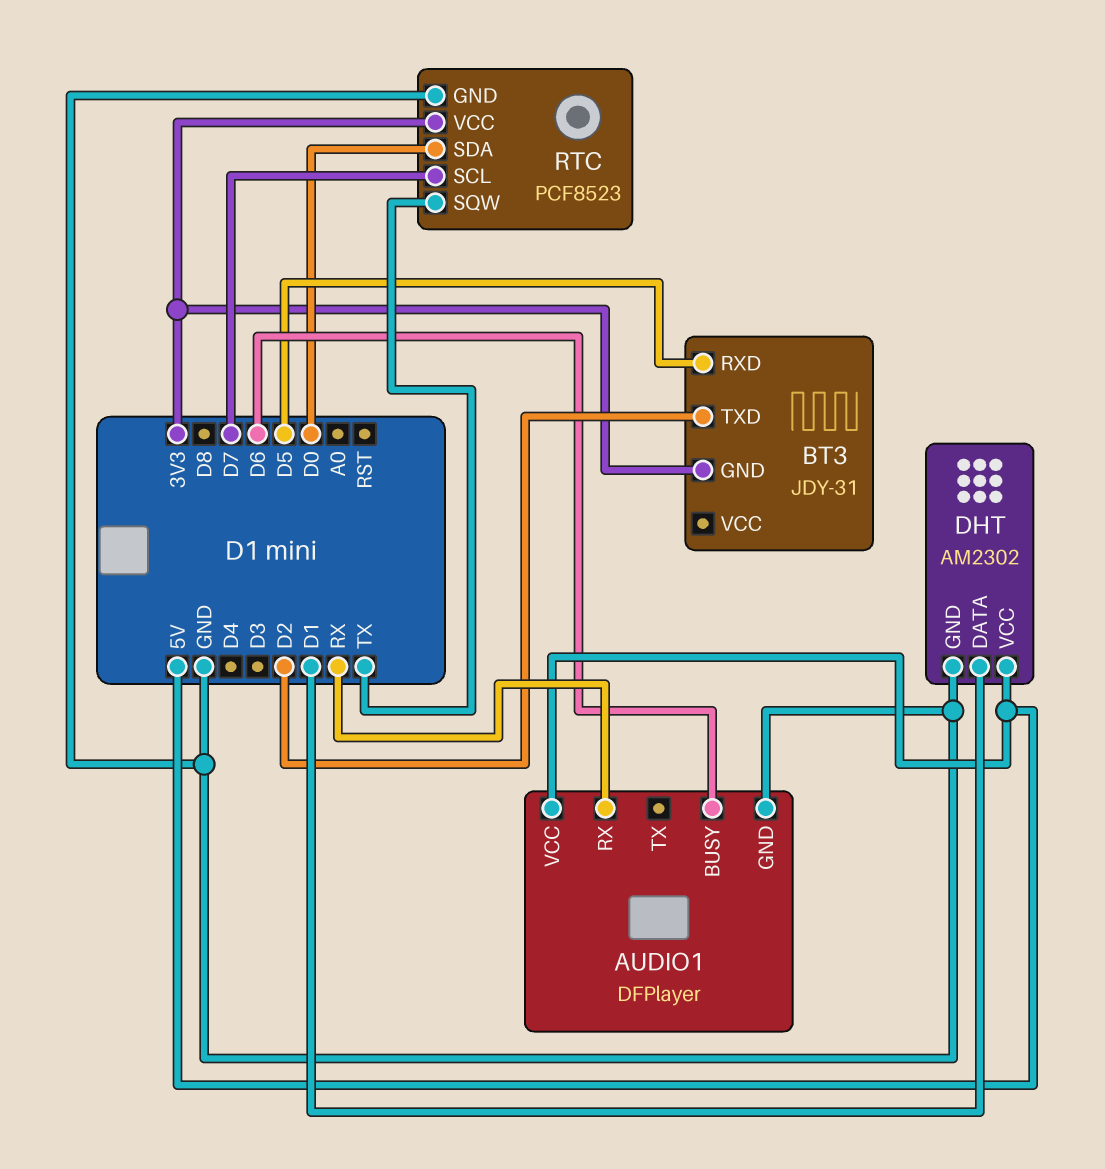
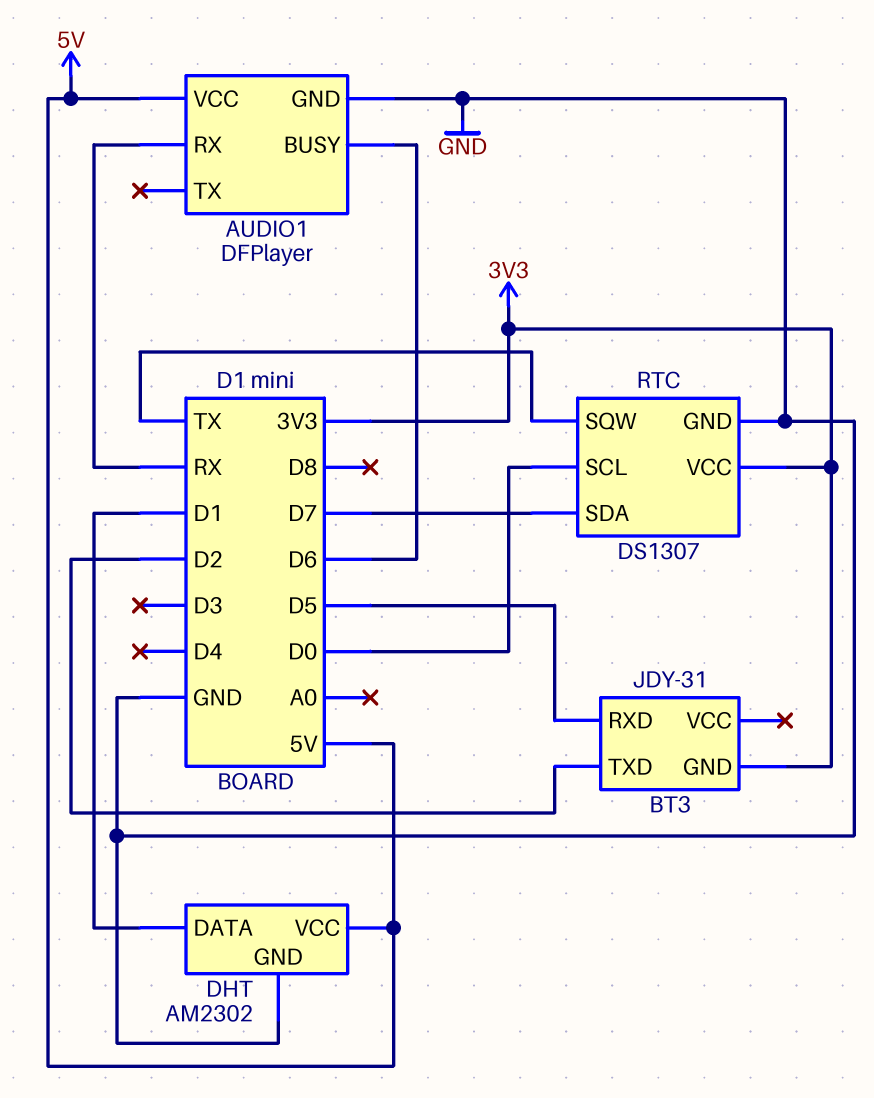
RTC: PCF8523 -> DS1307
RTC pin SCL: D7 -> D0
RTC pin SDA: D0 -> D7

